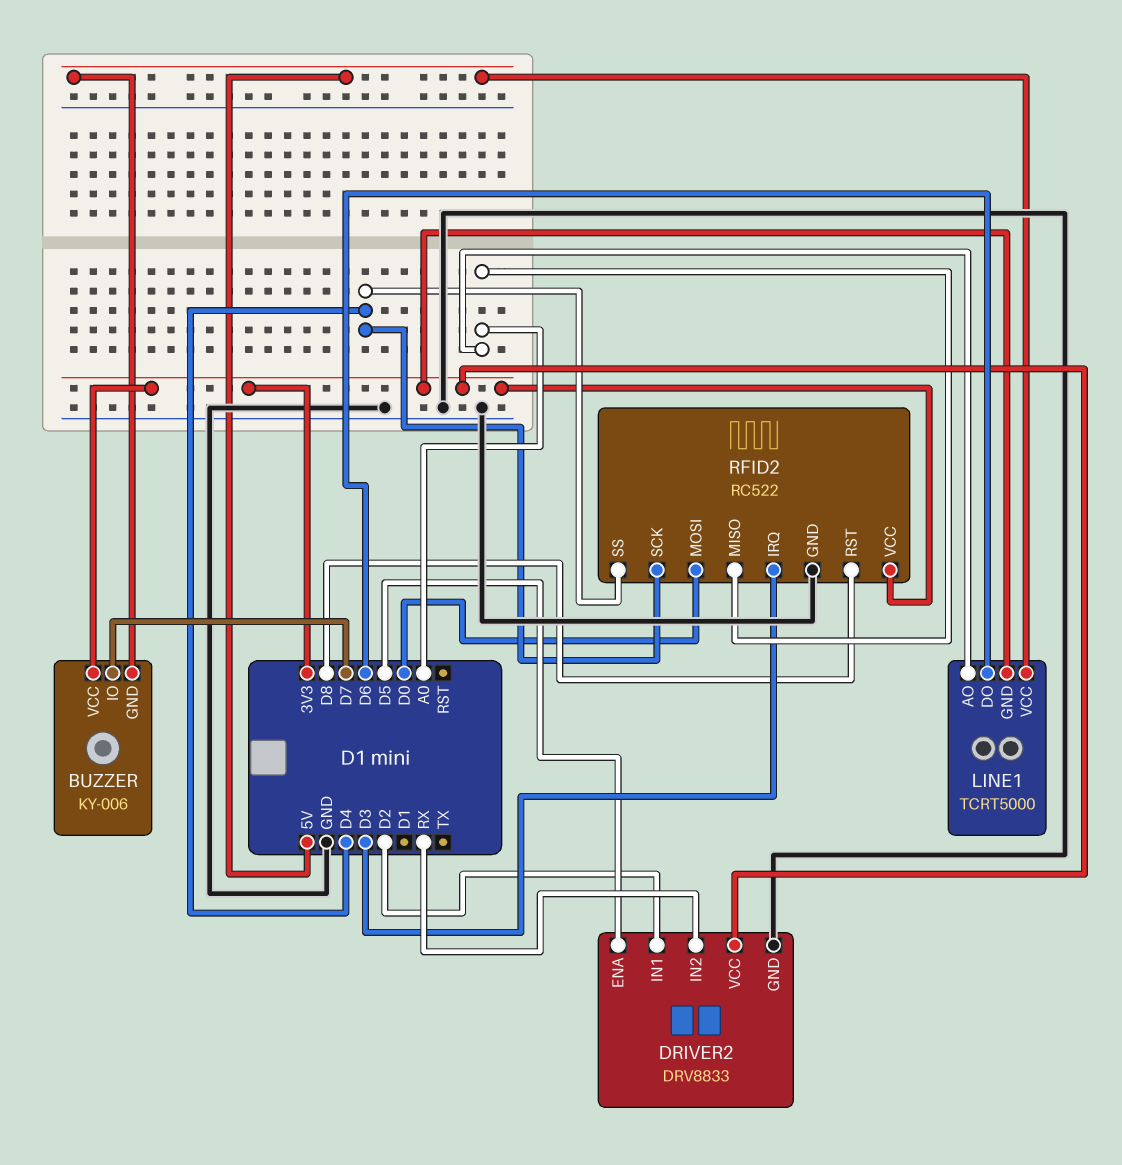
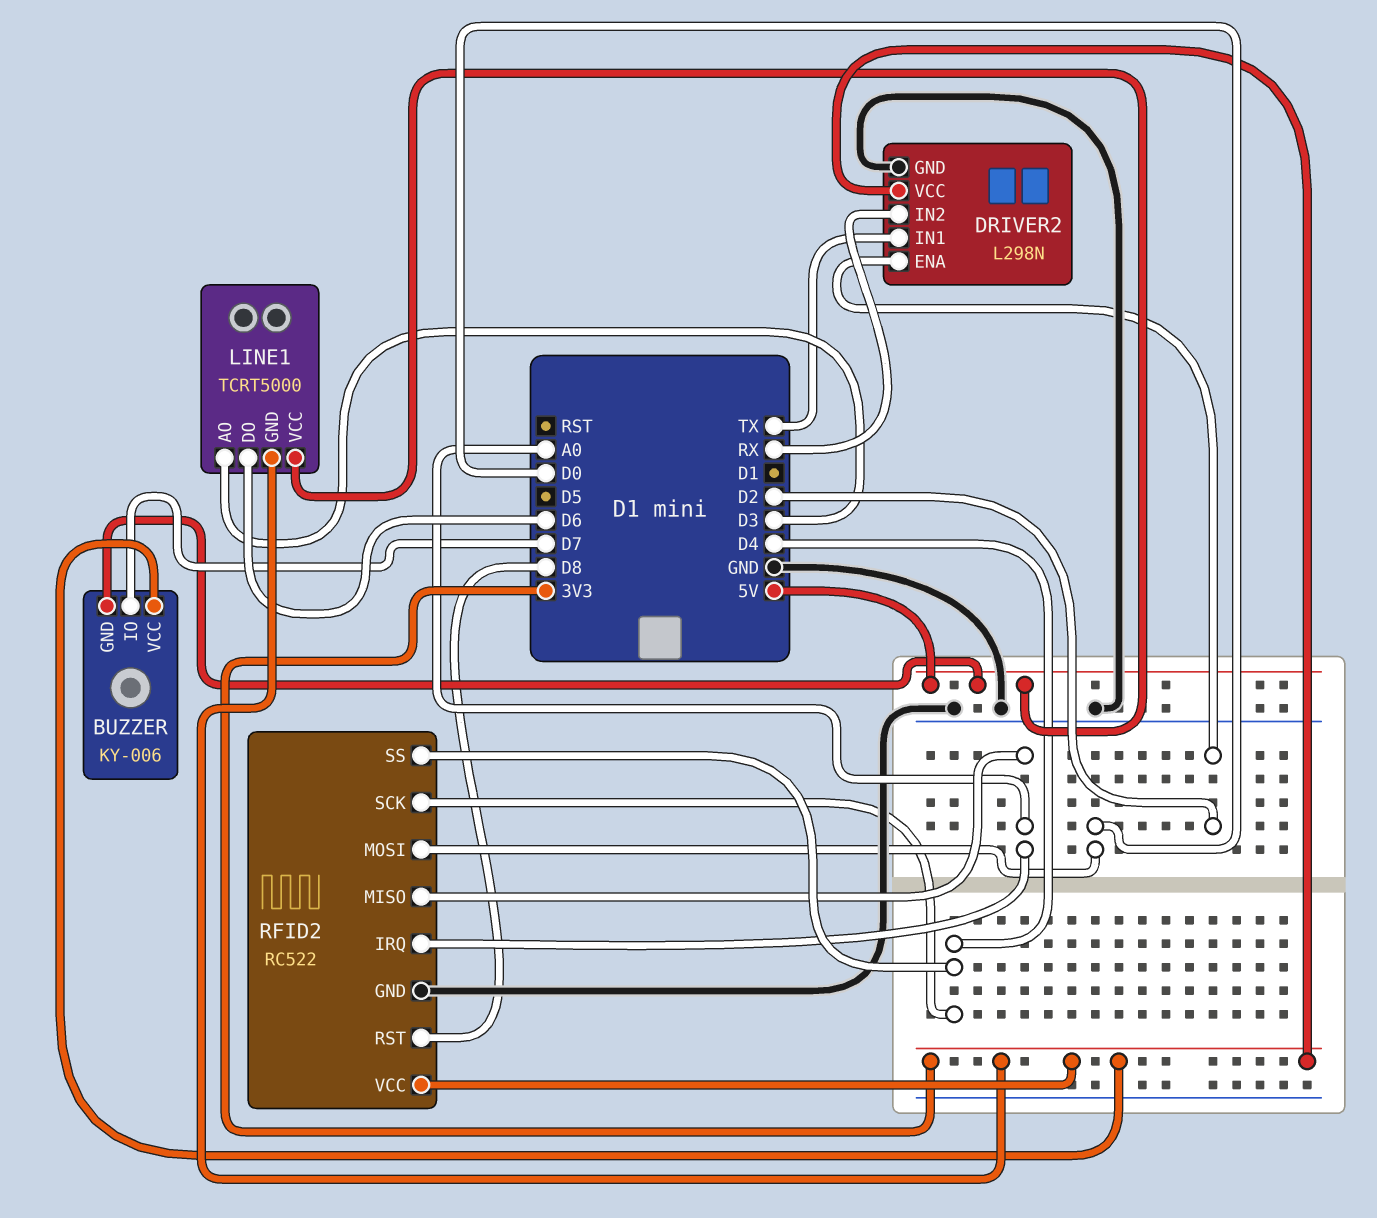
DRIVER2: DRV8833 -> L298N
DRIVER2 pin ENA: D5 -> D2
DRIVER2 pin IN1: D2 -> TX
LINE1 pin AO: A0 -> D3
RFID2 pin IRQ: D3 -> A0

